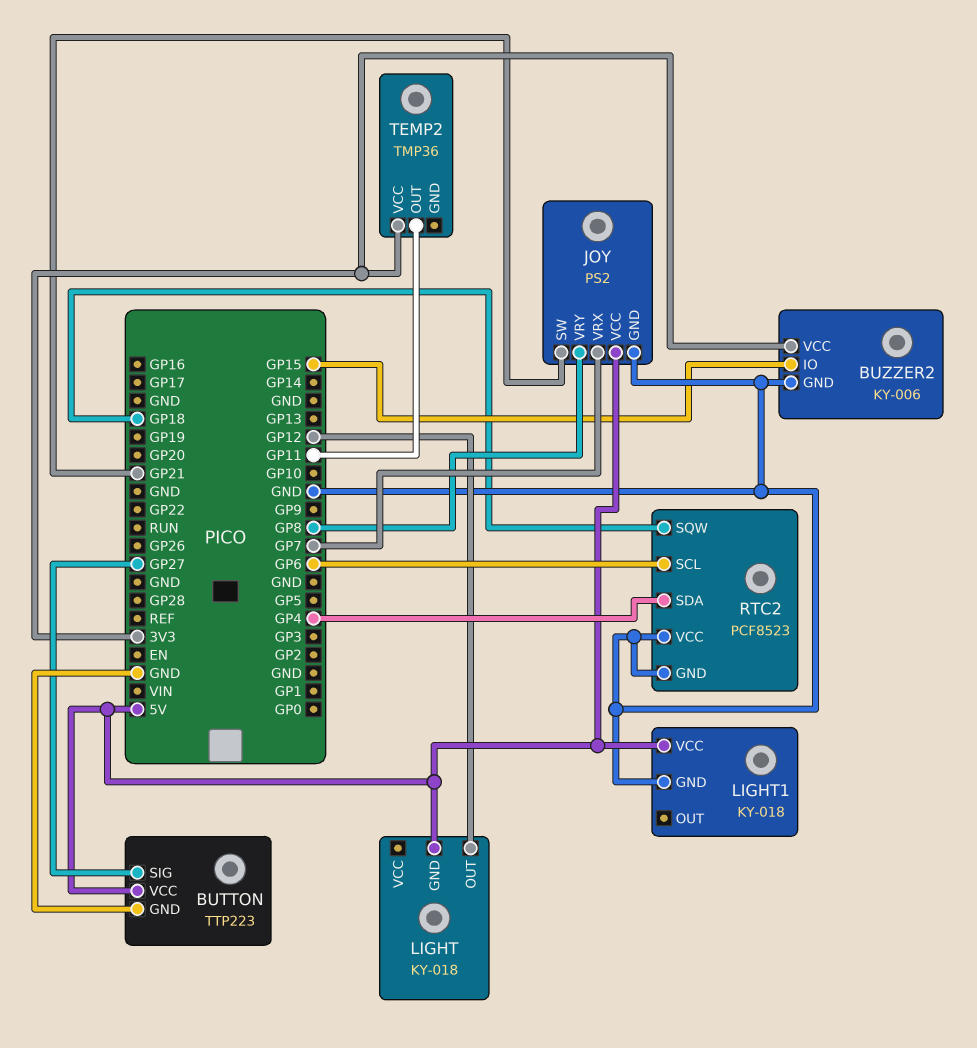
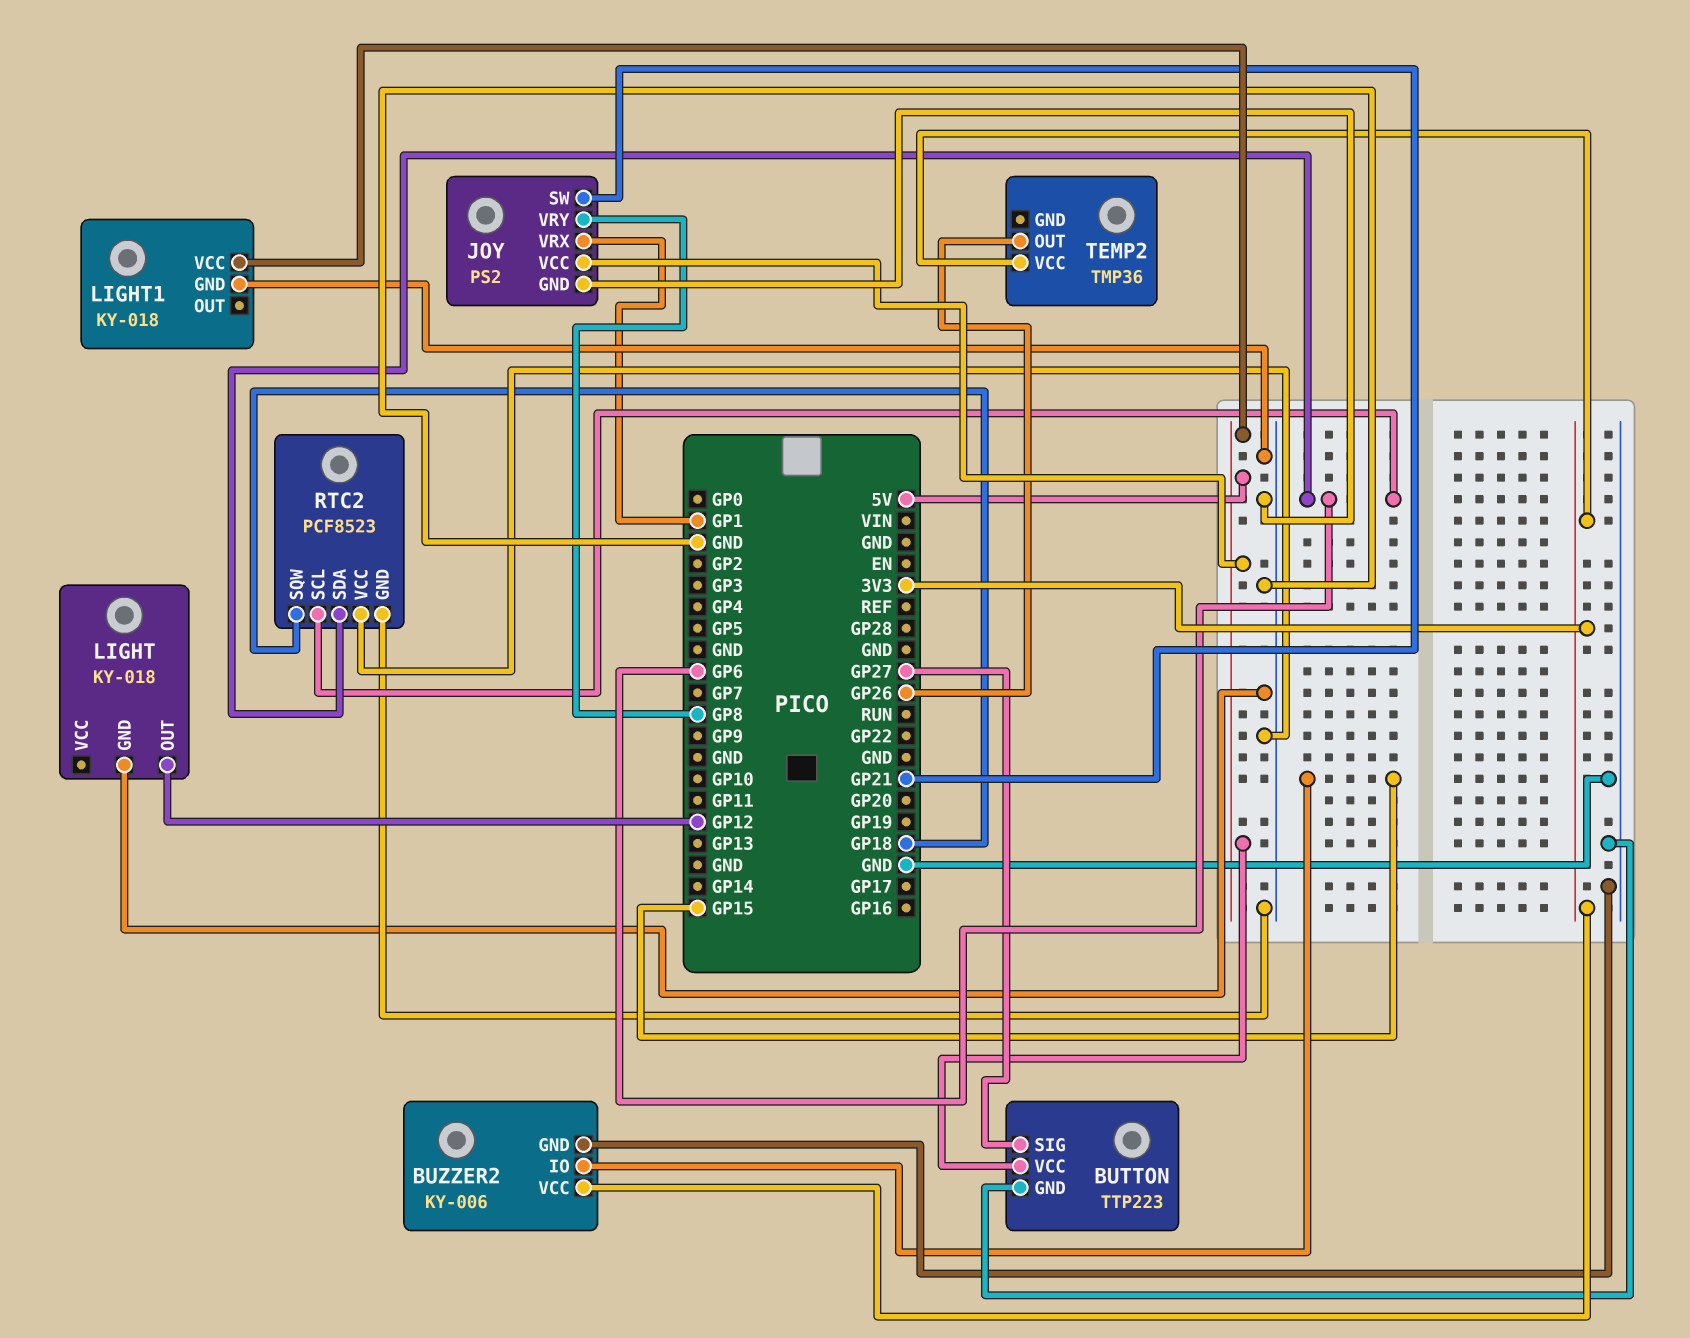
JOY pin VRX: GP7 -> GP1
LIGHT pin GND: 5V -> GND
RTC2 pin SDA: GP4 -> GP6
TEMP2 pin OUT: GP11 -> GP26

